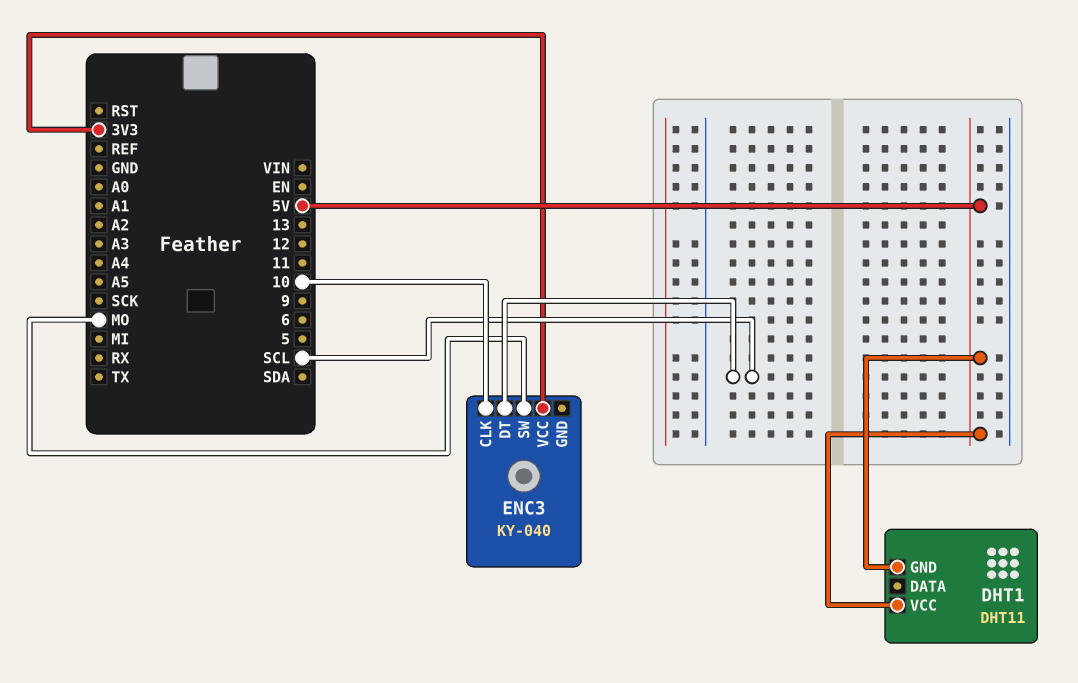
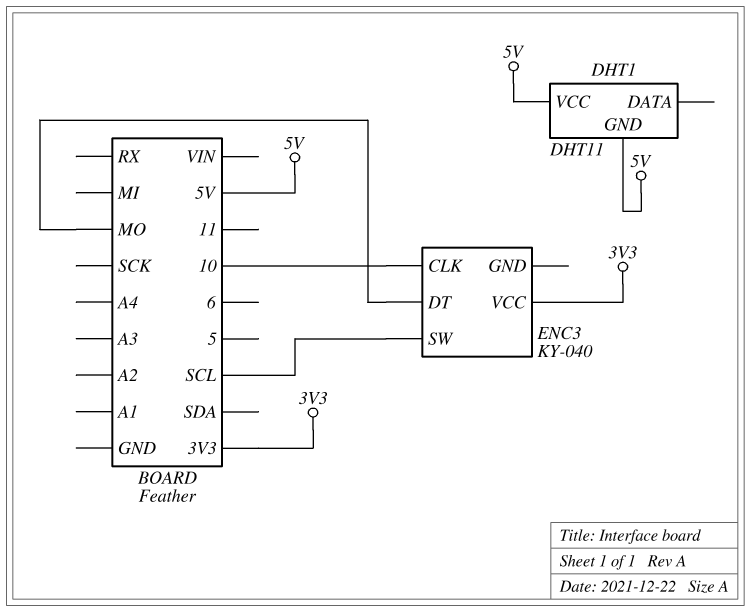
ENC3 pin DT: SCL -> MO
ENC3 pin SW: MO -> SCL

